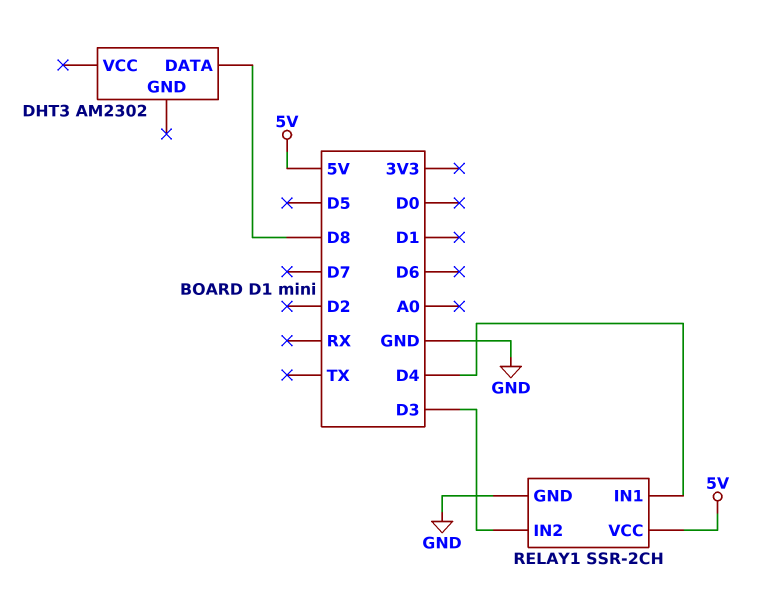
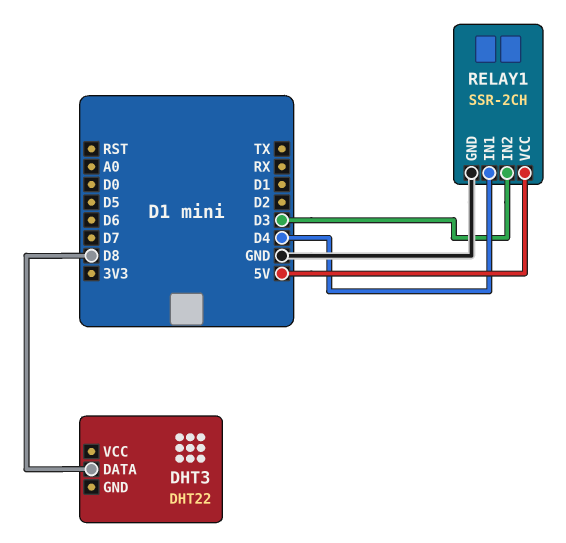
DHT3: AM2302 -> DHT22

